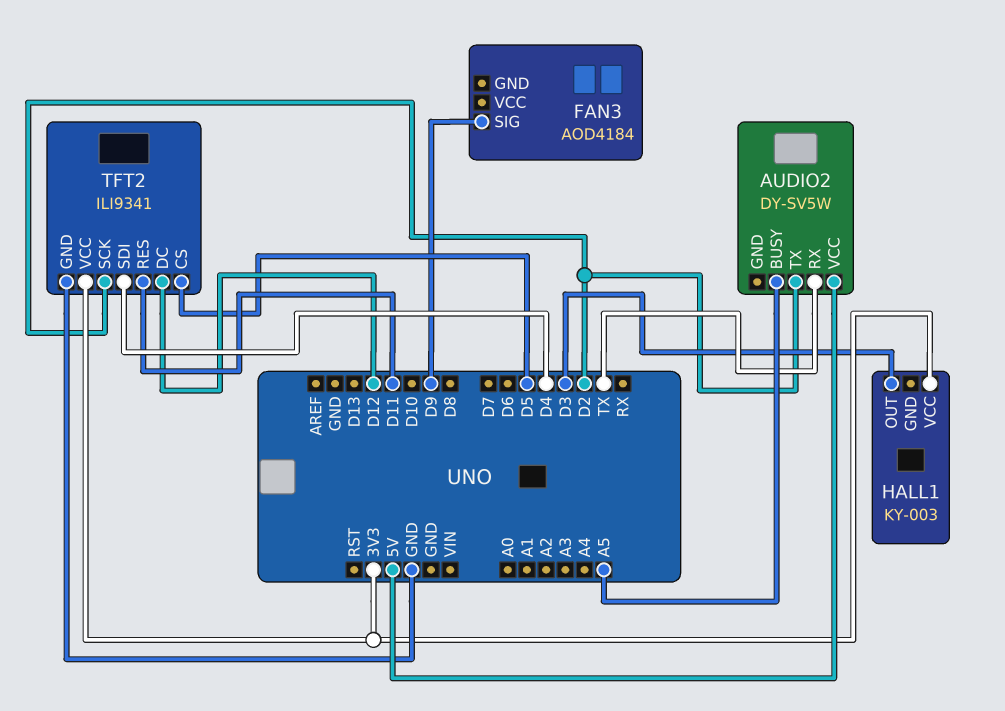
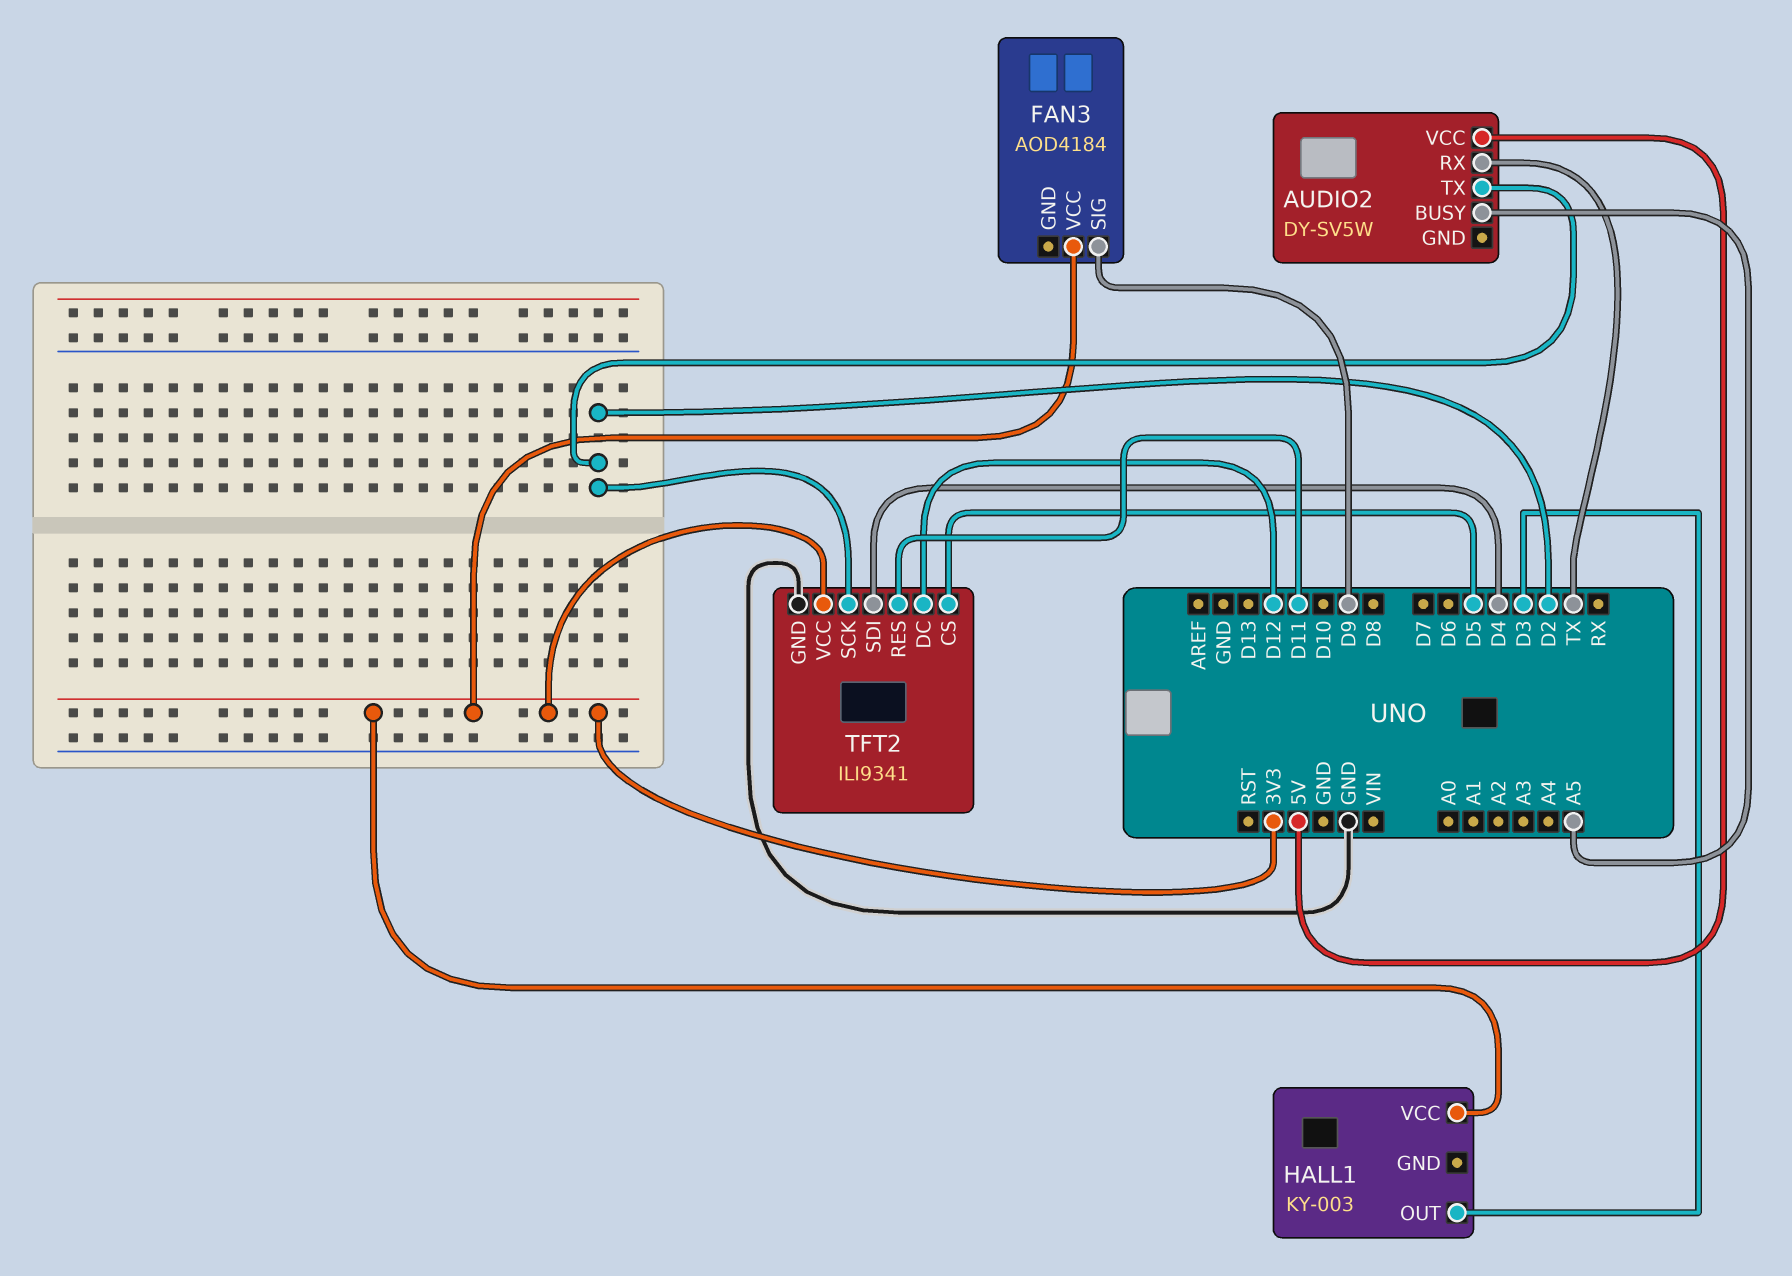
FAN3 pin VCC: none -> 3V3

